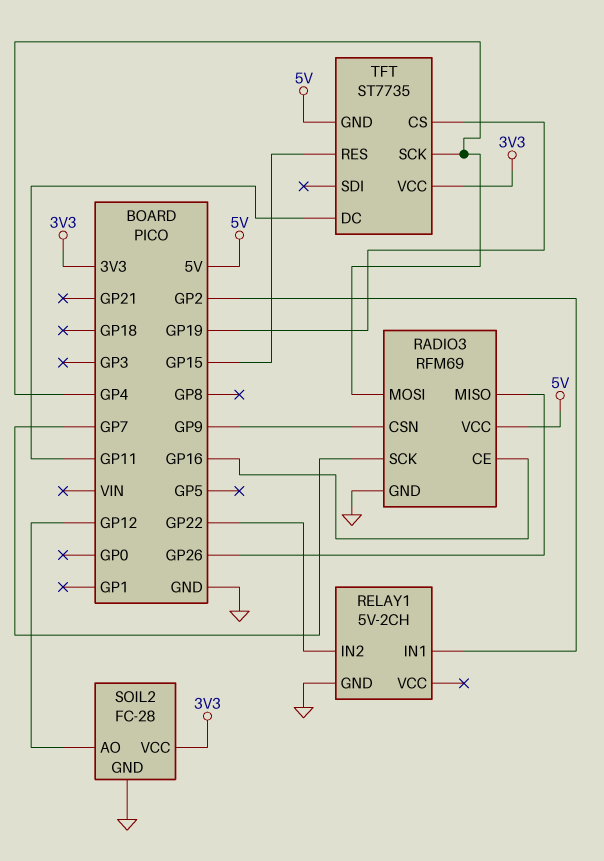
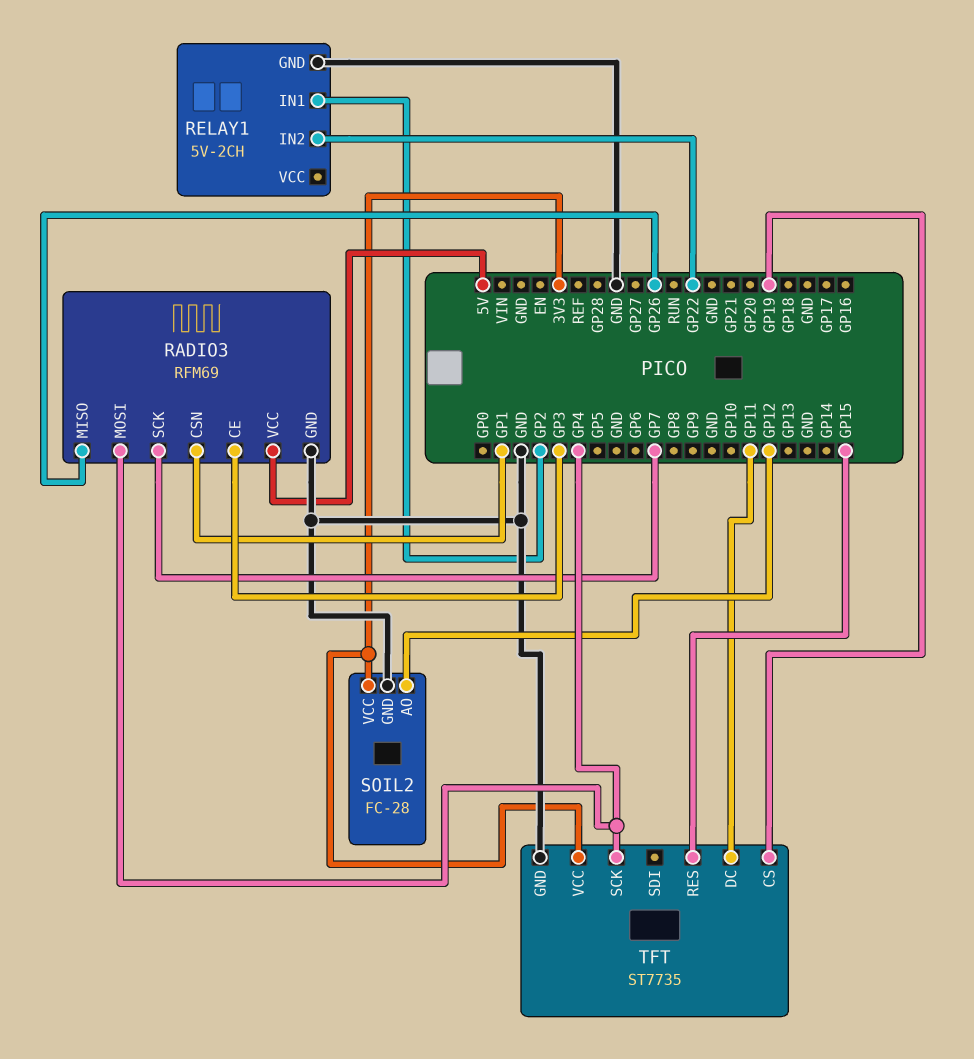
RADIO3 pin CE: GP16 -> GP3
RADIO3 pin CSN: GP9 -> GP1
TFT pin GND: 5V -> GND

